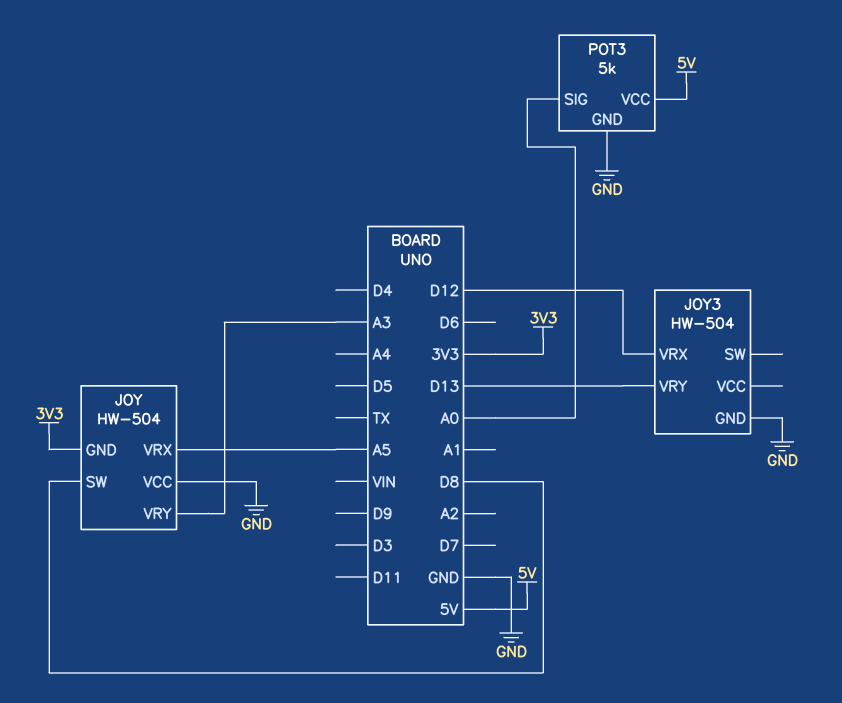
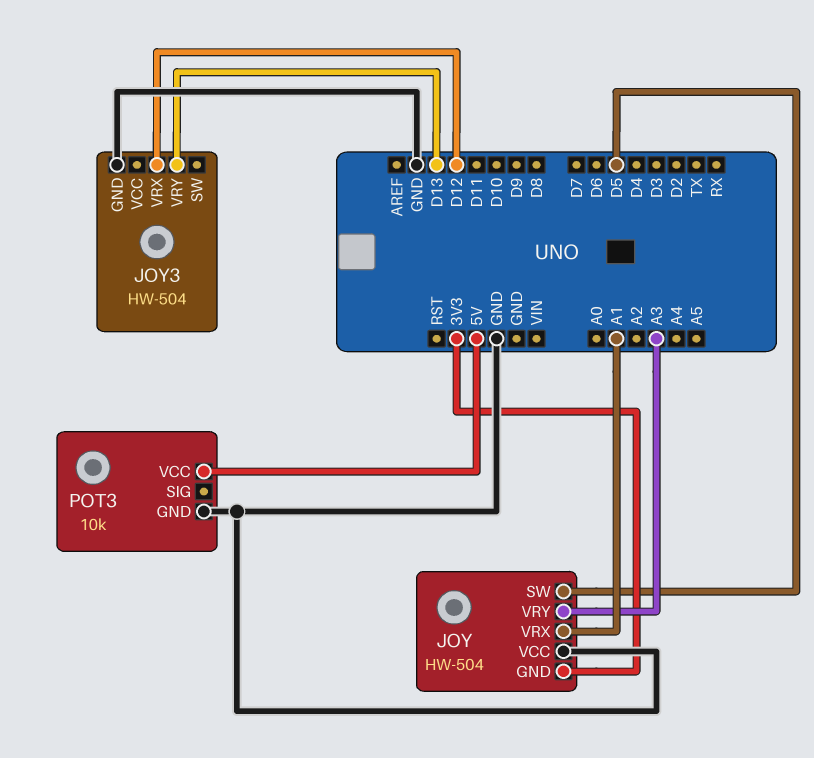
JOY pin SW: D8 -> D5
JOY pin VRX: A5 -> A1
POT3: 5k -> 10k
POT3 pin SIG: A0 -> none

